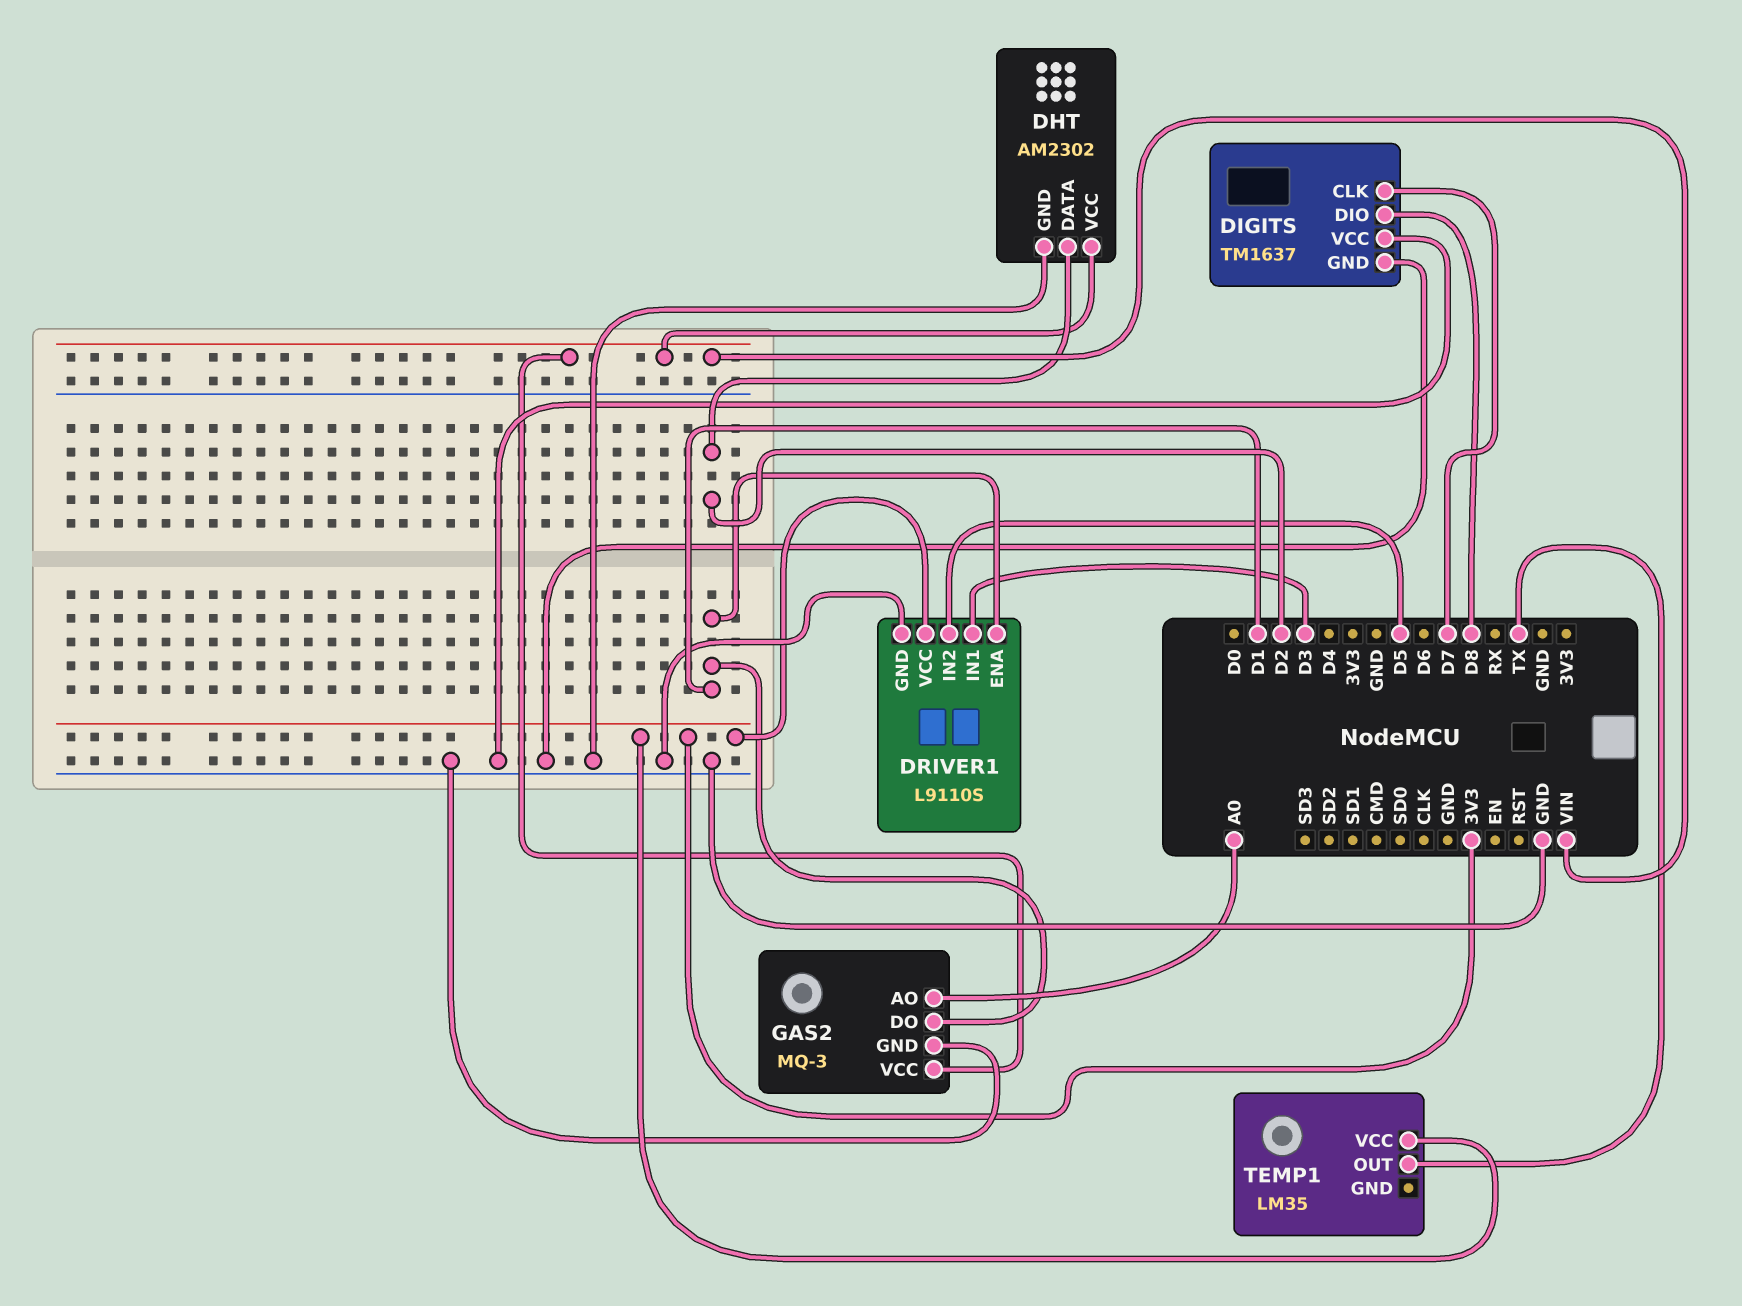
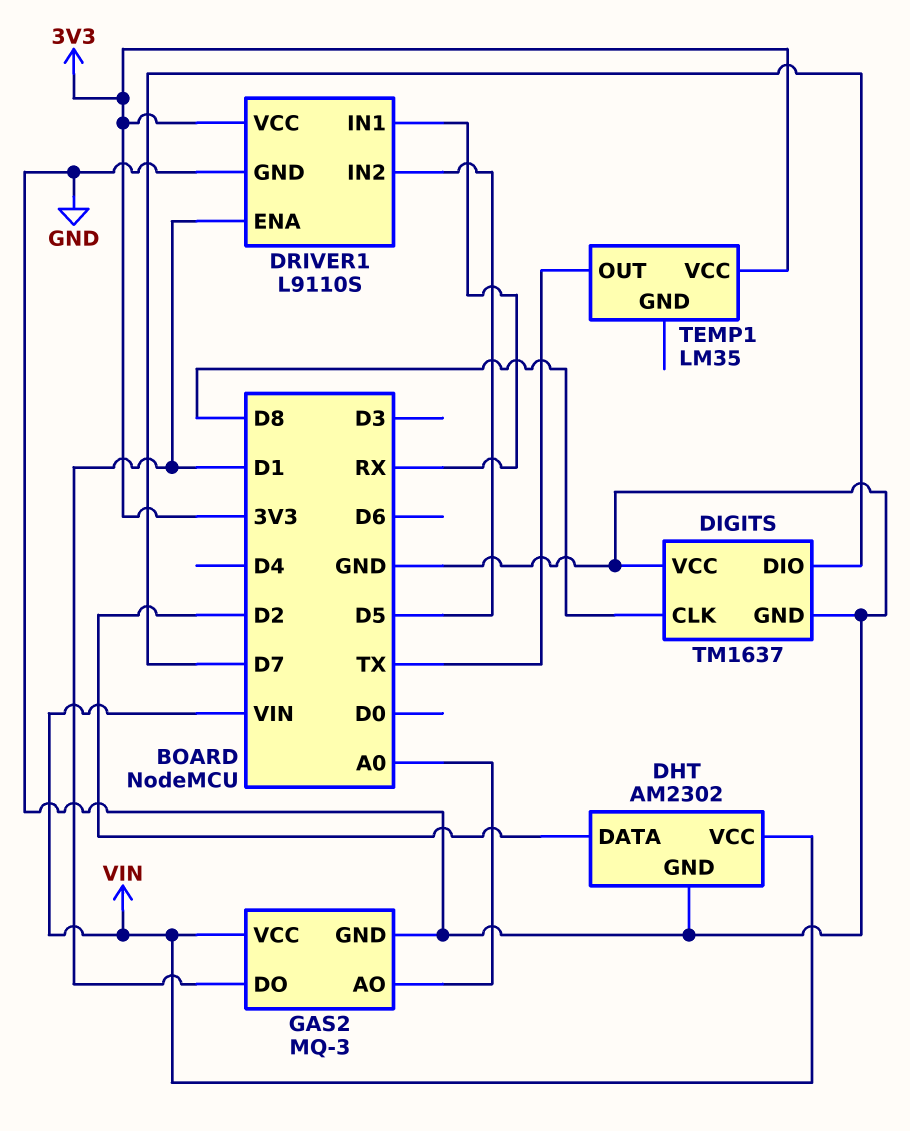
DIGITS pin CLK: D7 -> D8
DIGITS pin DIO: D8 -> D7
DRIVER1 pin IN1: D3 -> RX

